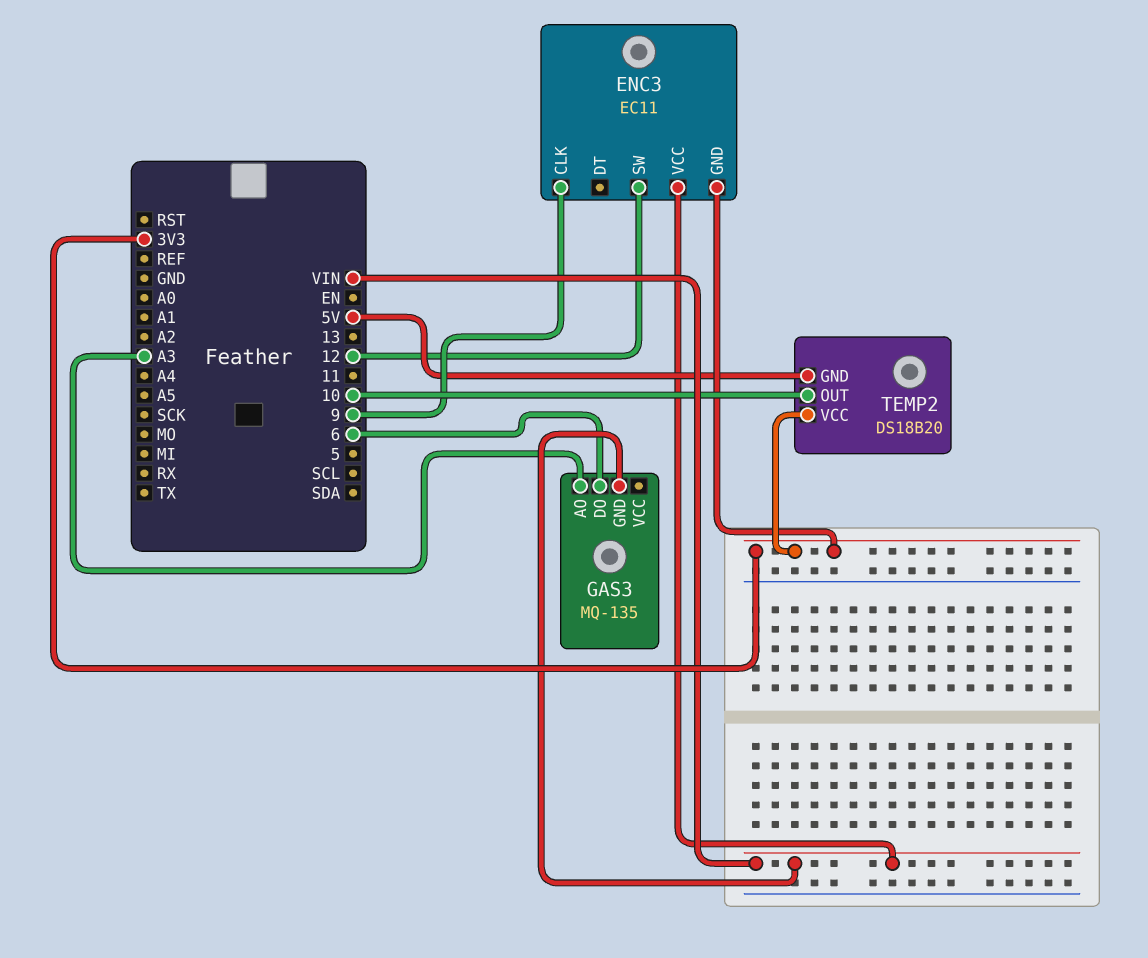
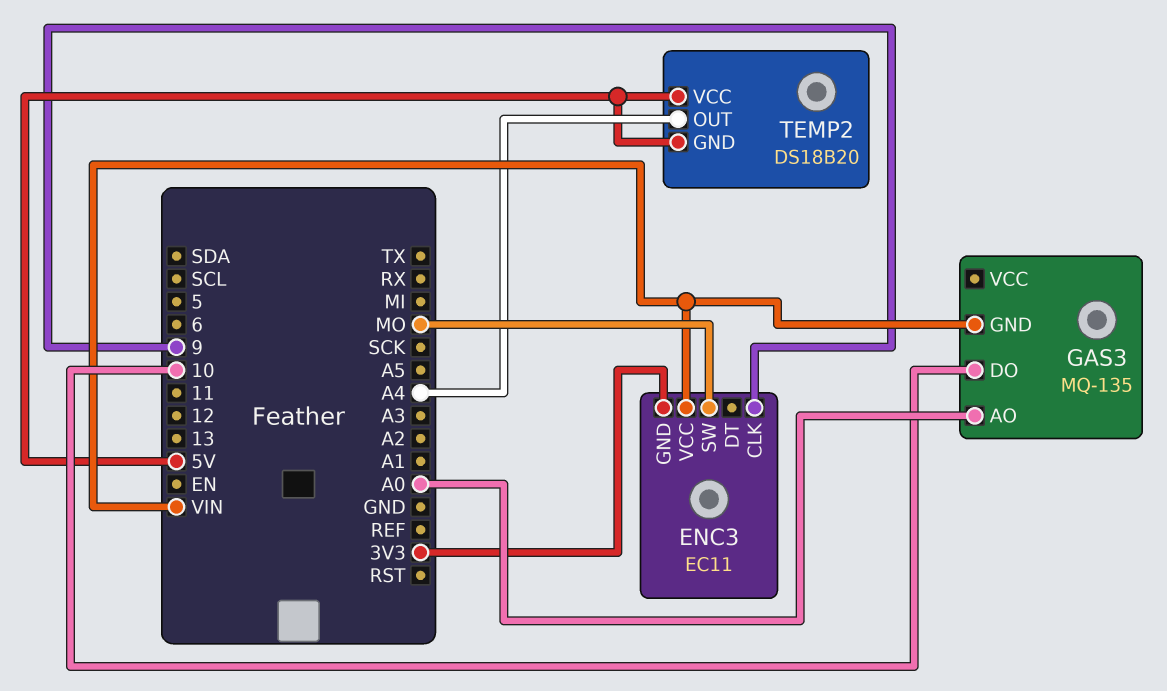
ENC3 pin SW: 12 -> MO
GAS3 pin AO: A3 -> A0
GAS3 pin DO: 6 -> 10
TEMP2 pin OUT: 10 -> A4
TEMP2 pin VCC: 3V3 -> 5V

